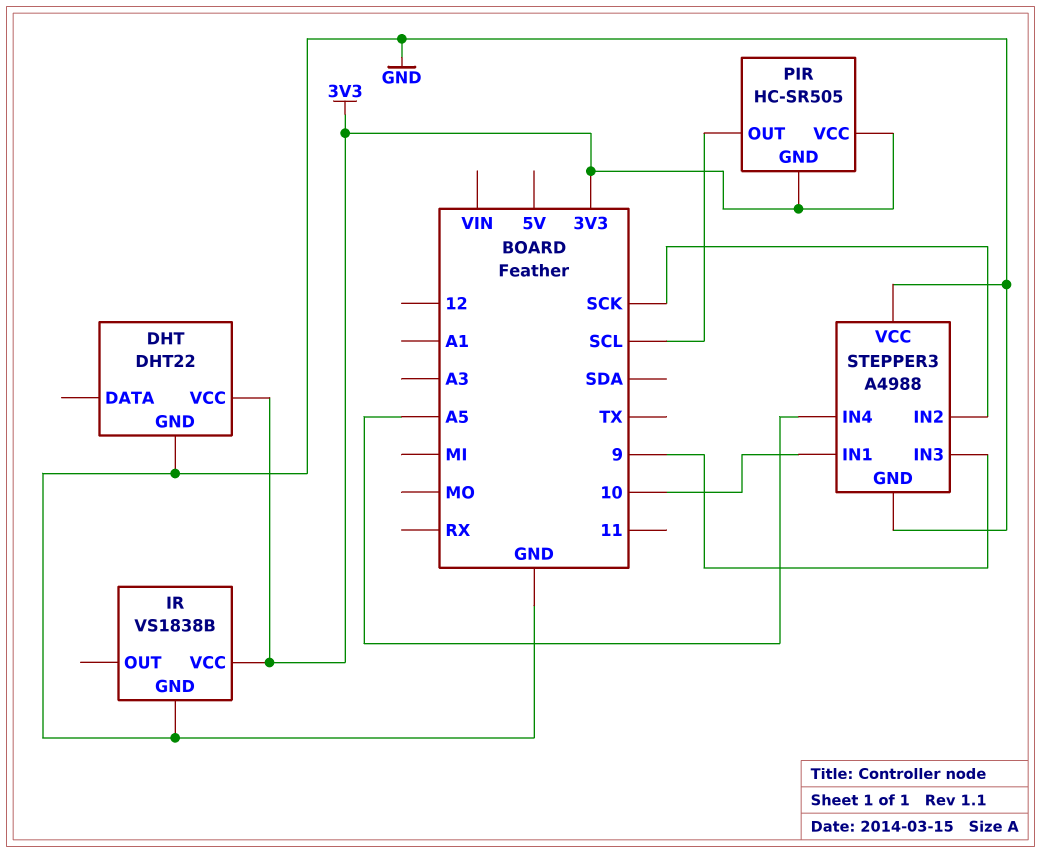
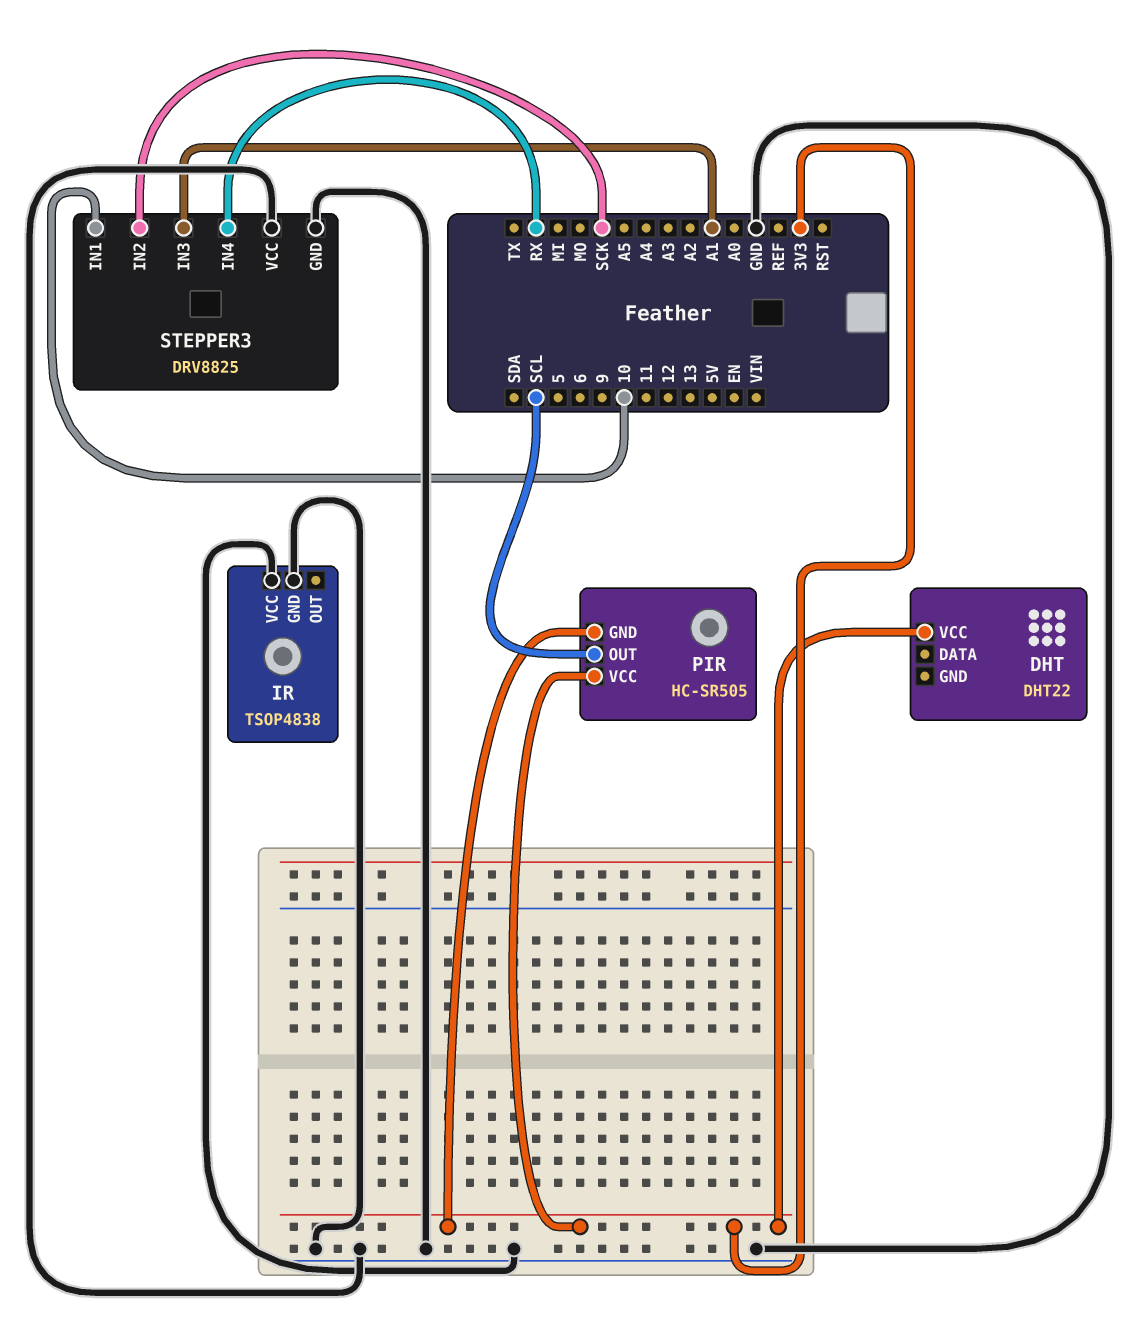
DHT pin GND: GND -> none
IR: VS1838B -> TSOP4838
IR pin VCC: 3V3 -> GND
STEPPER3: A4988 -> DRV8825
STEPPER3 pin IN3: 9 -> A1
STEPPER3 pin IN4: A5 -> RX

